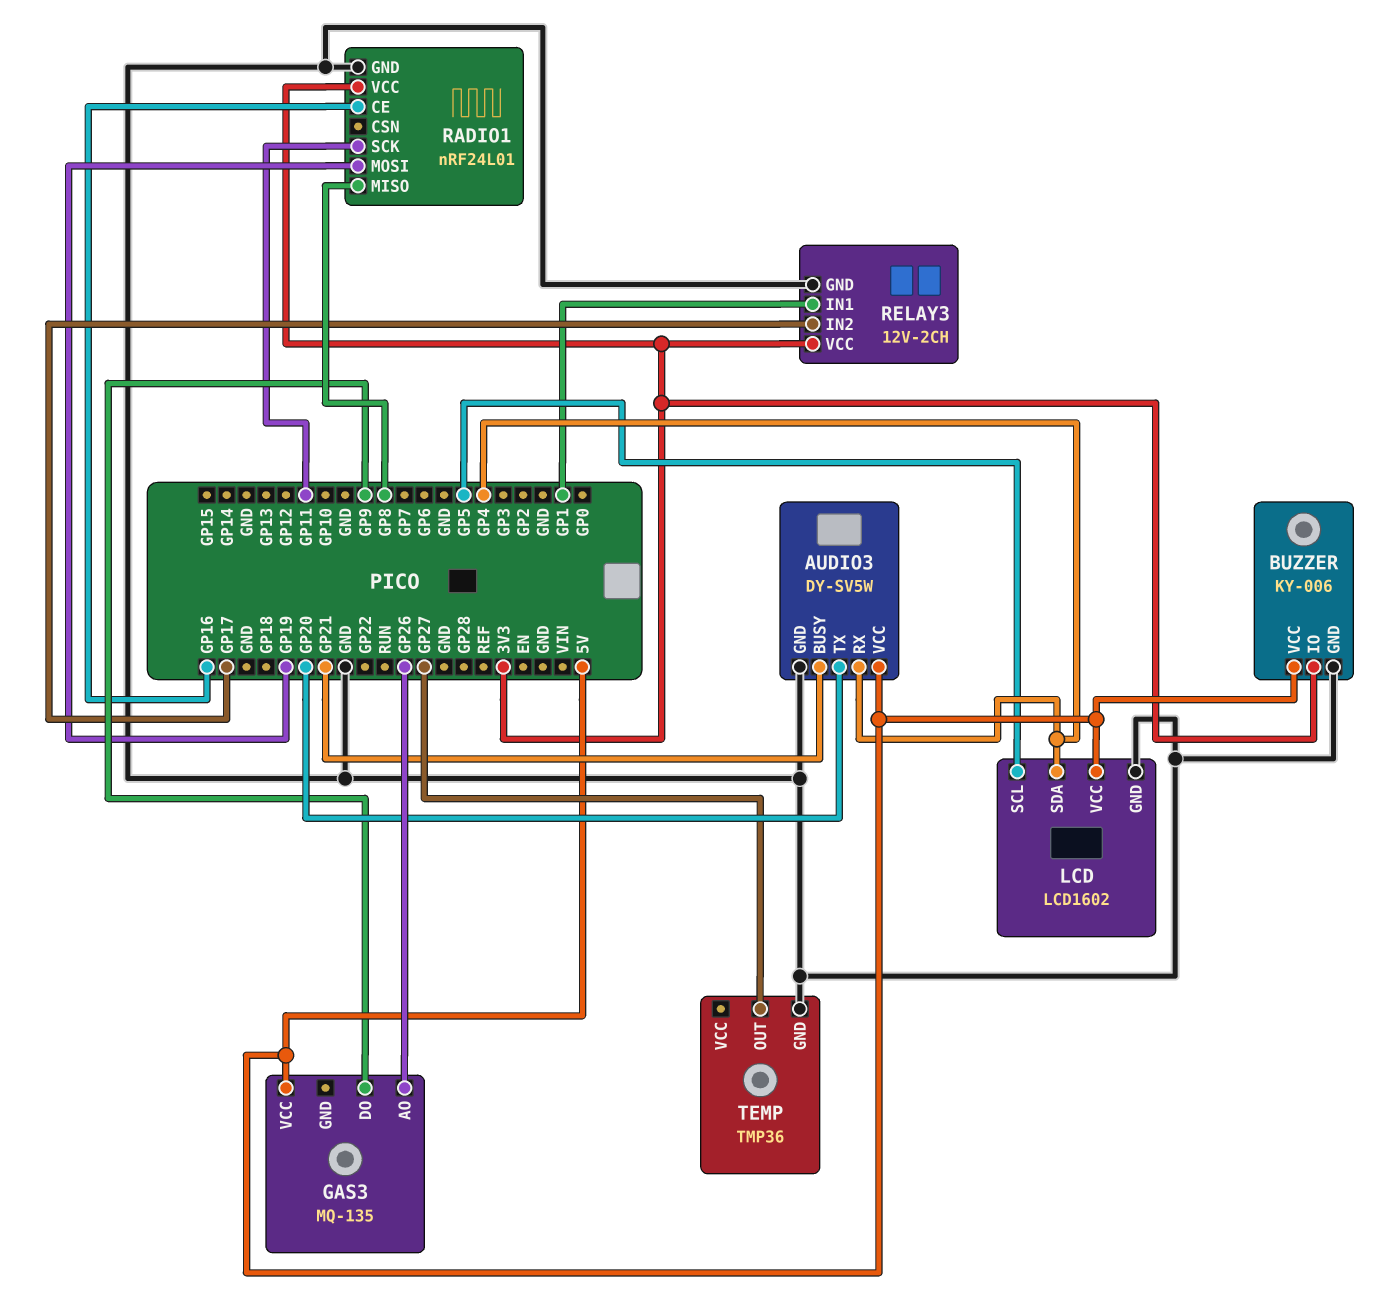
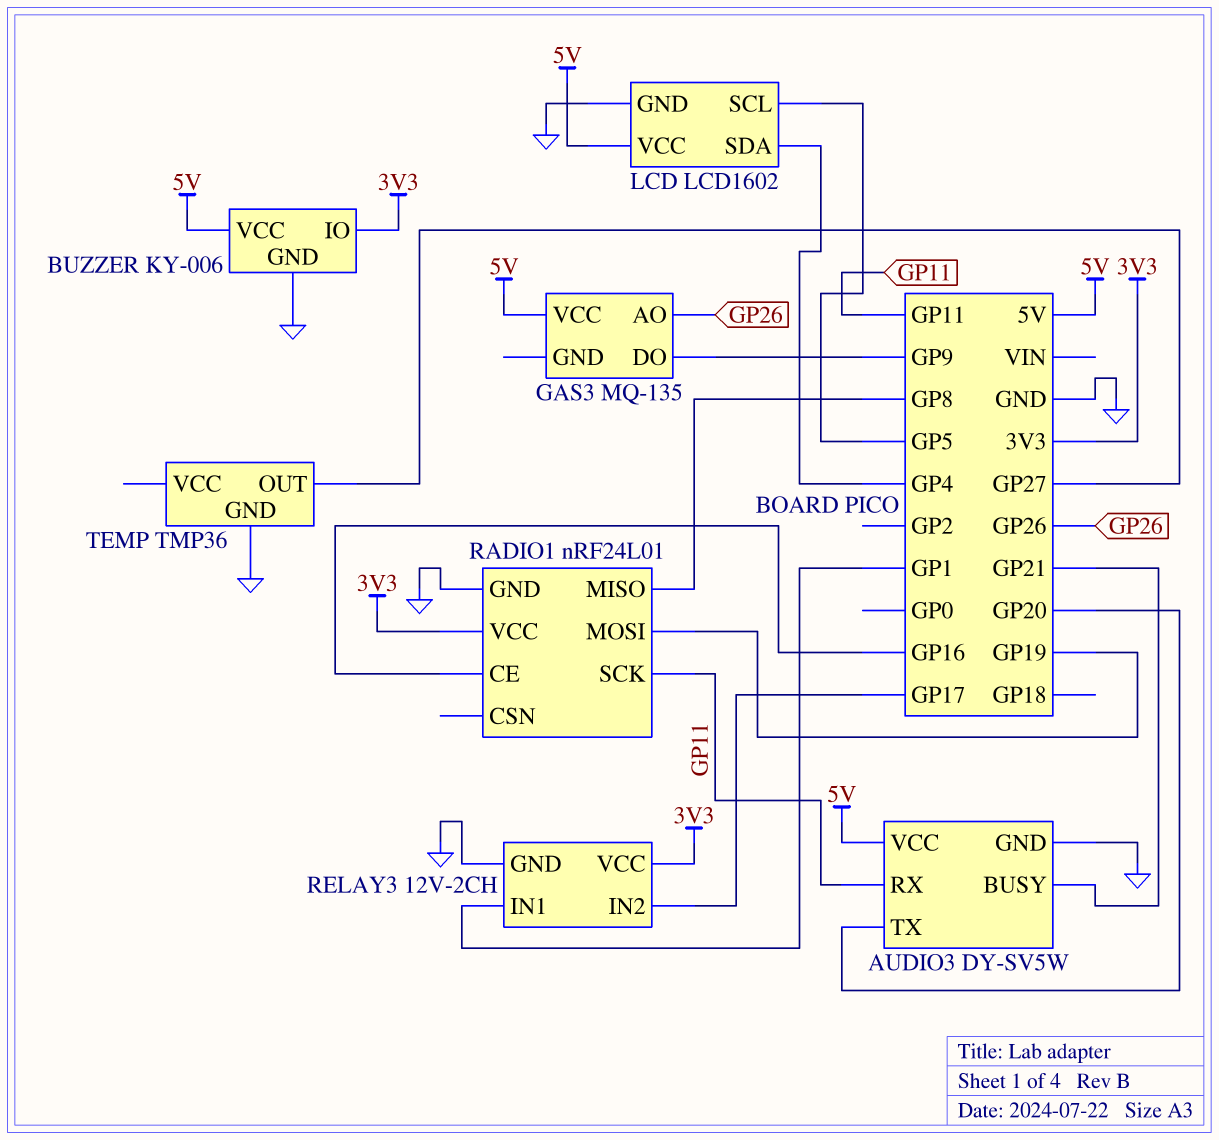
AUDIO3 pin RX: GP4 -> GP11

